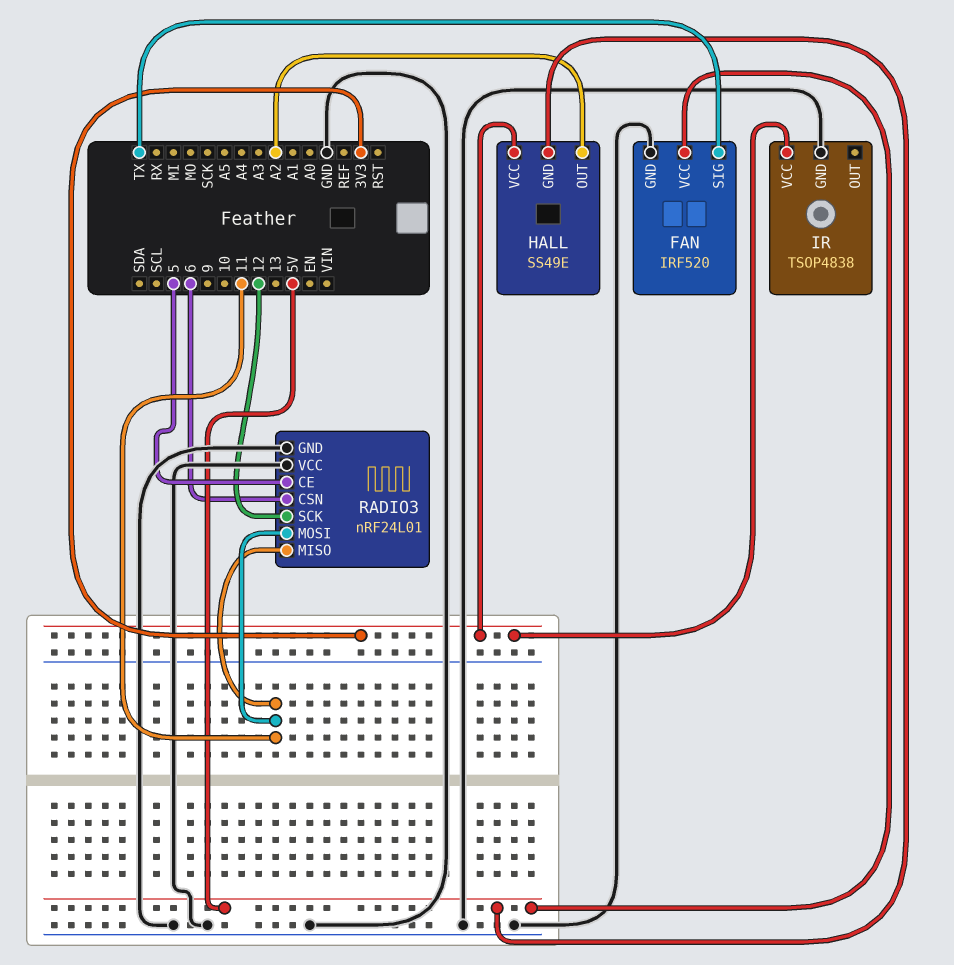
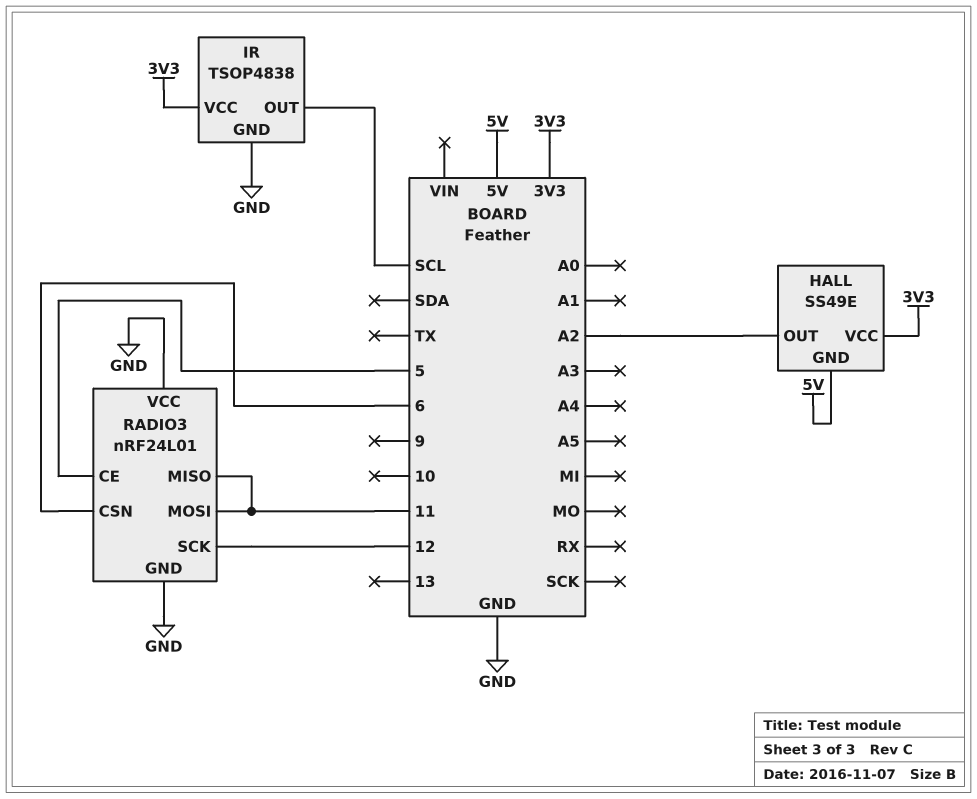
FAN: IRF520 -> none
FAN pin GND: GND -> none
FAN pin SIG: TX -> none
FAN pin VCC: 5V -> none
IR pin OUT: none -> SCL

